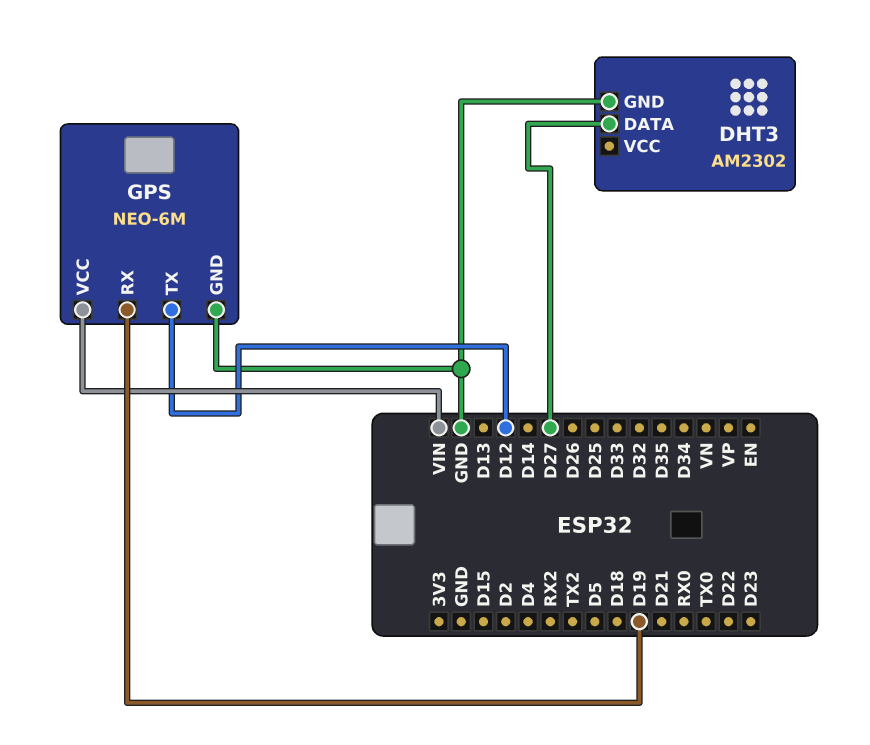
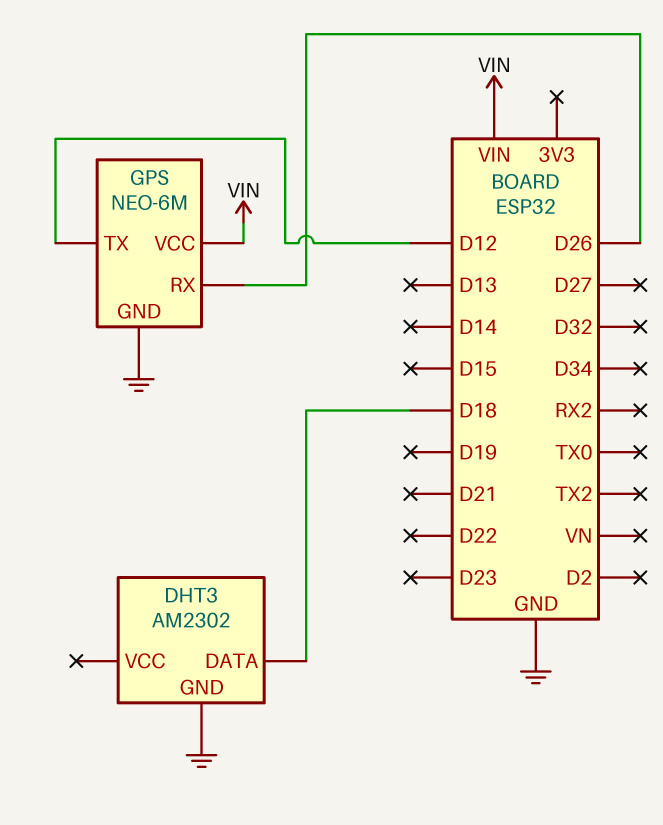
DHT3 pin DATA: D27 -> D18
GPS pin RX: D19 -> D26

